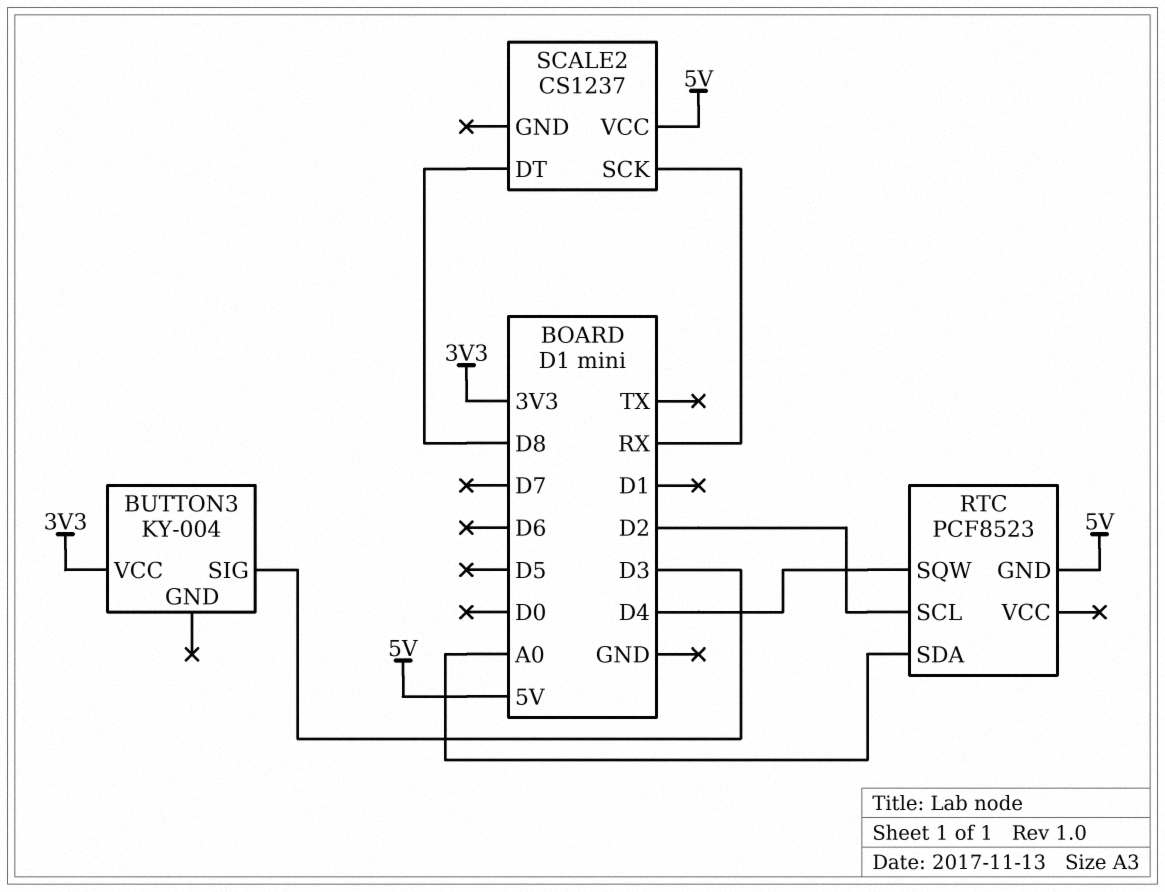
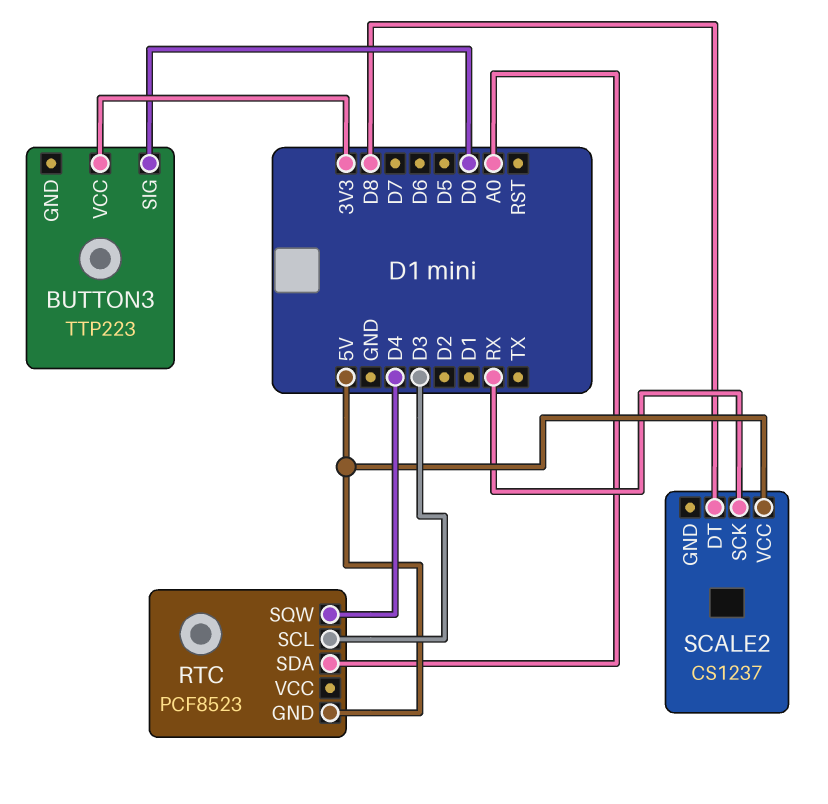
BUTTON3: KY-004 -> TTP223
BUTTON3 pin SIG: D3 -> D0
RTC pin SCL: D2 -> D3

